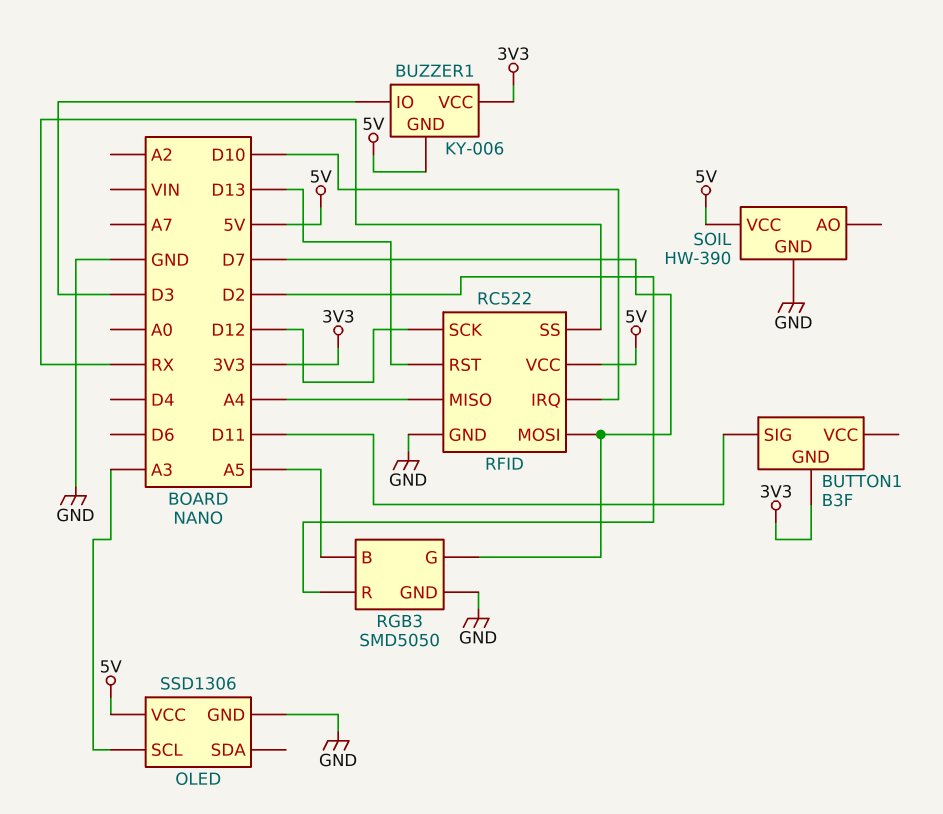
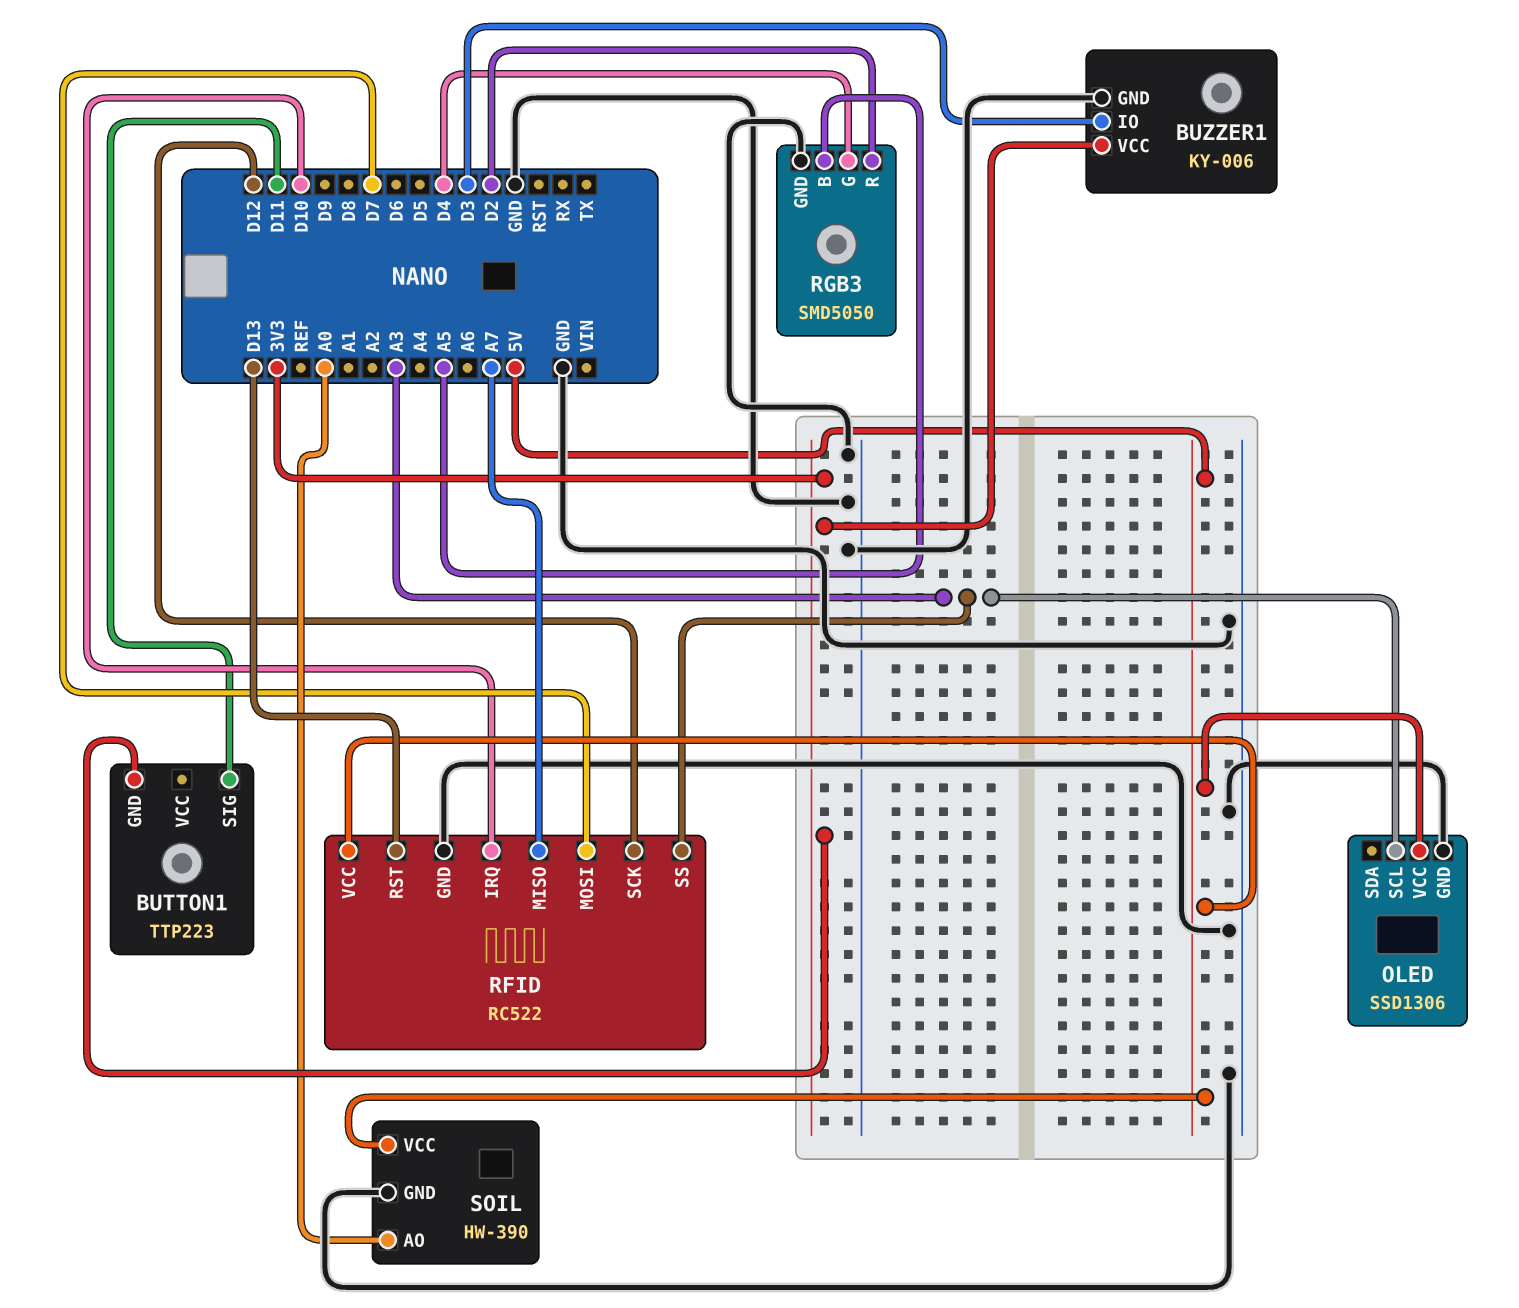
BUTTON1: B3F -> TTP223
BUZZER1 pin GND: 5V -> GND
RFID pin MISO: A4 -> A7
RFID pin SS: RX -> A3
RGB3 pin G: D7 -> D4
SOIL pin AO: none -> A0

